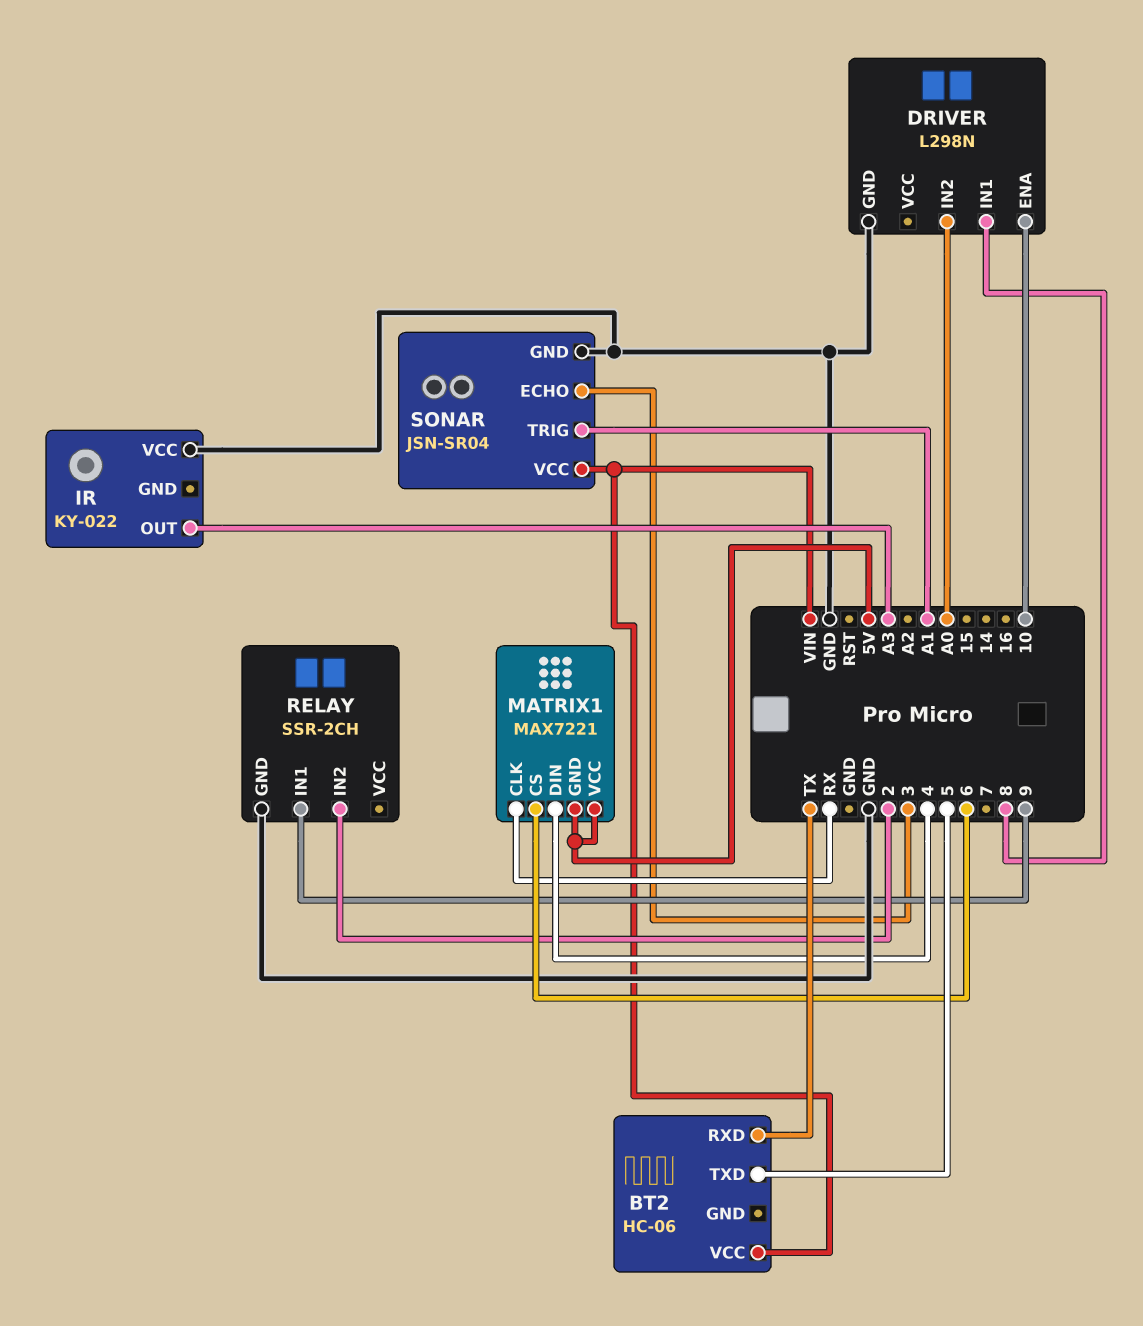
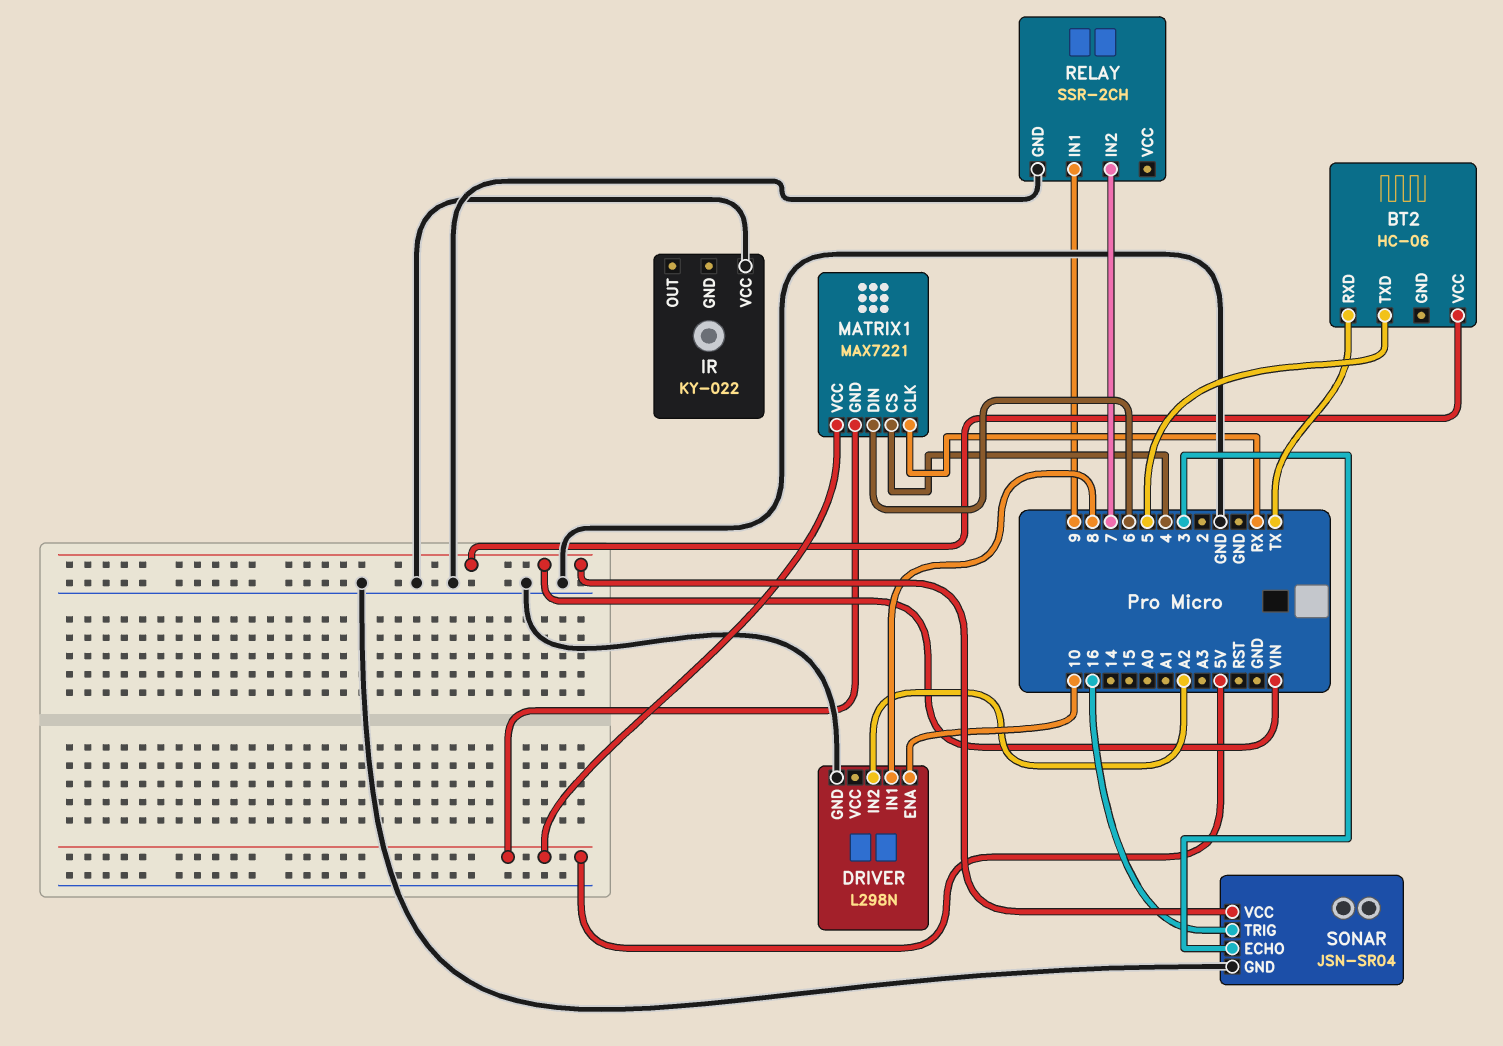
DRIVER pin IN2: A0 -> A2
IR pin OUT: A3 -> none
MATRIX1 pin CS: 6 -> 4
MATRIX1 pin DIN: 4 -> 6
RELAY pin IN2: 2 -> 7
SONAR pin TRIG: A1 -> 16

